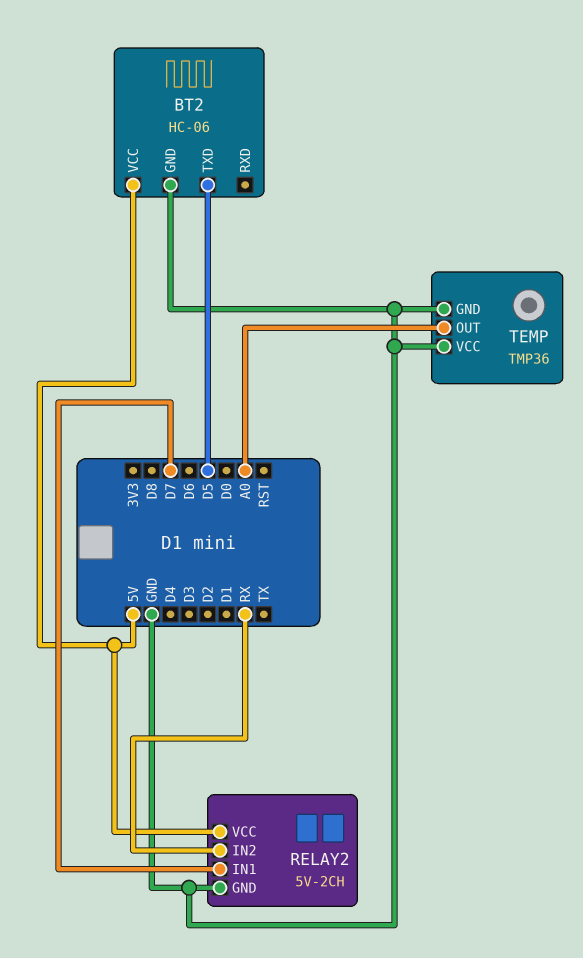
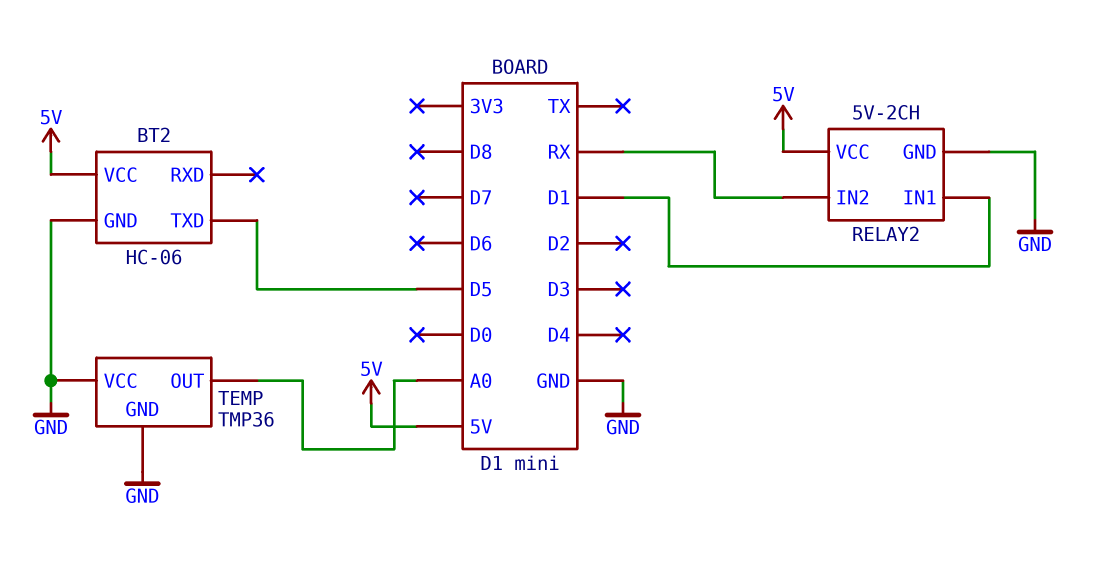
RELAY2 pin IN1: D7 -> D1

